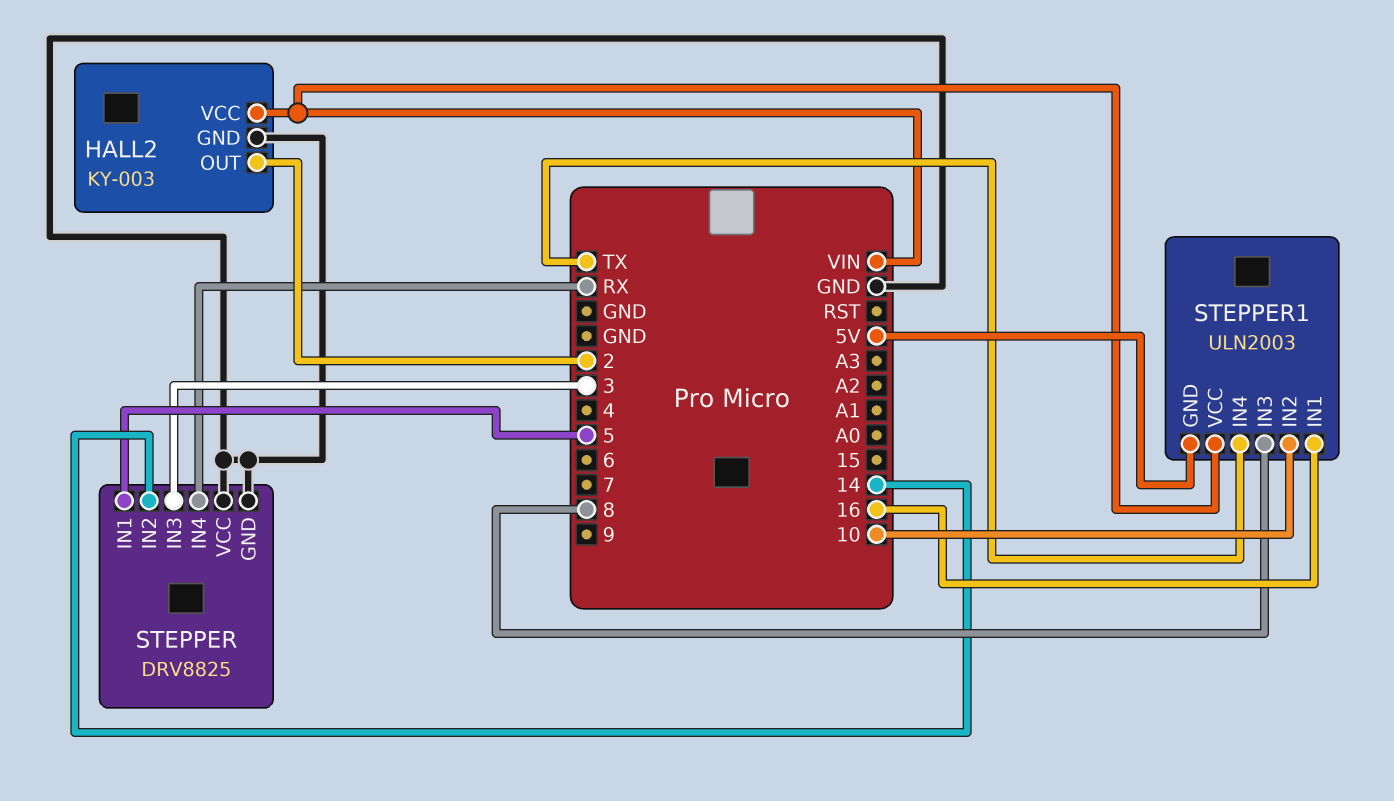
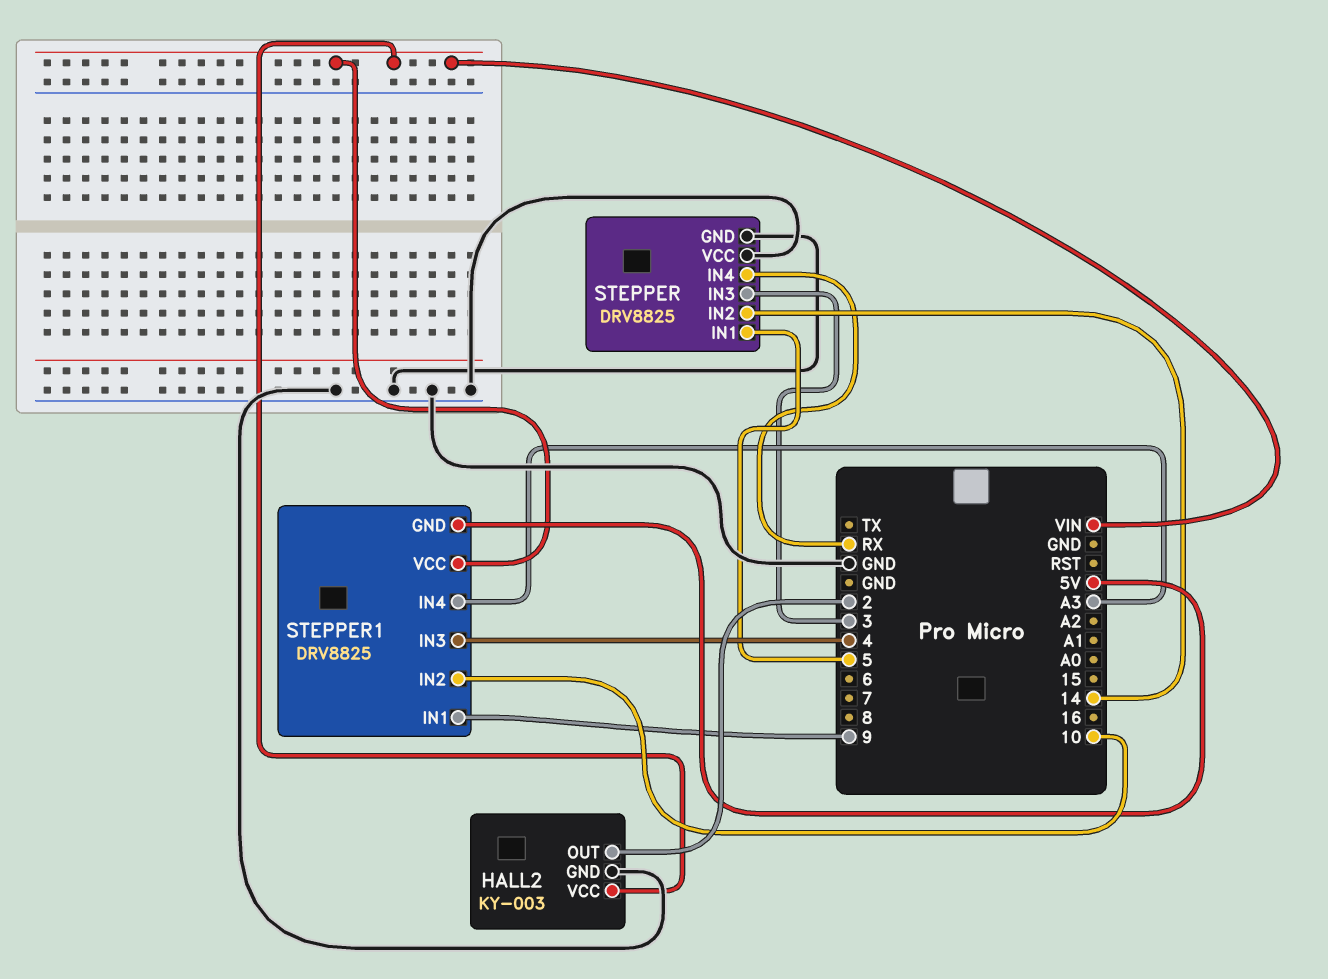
STEPPER1: ULN2003 -> DRV8825
STEPPER1 pin IN1: 16 -> 9
STEPPER1 pin IN3: 8 -> 4
STEPPER1 pin IN4: TX -> A3

